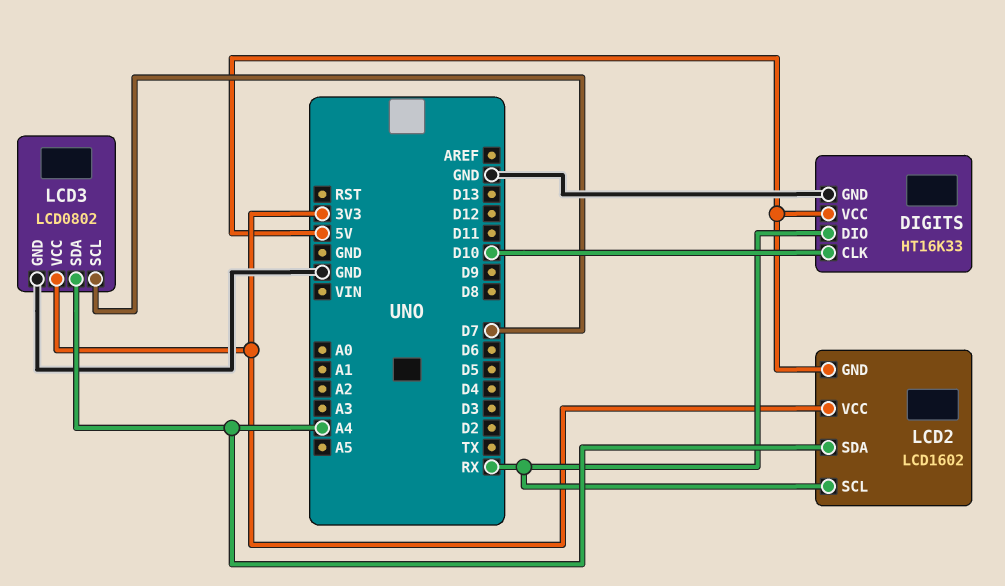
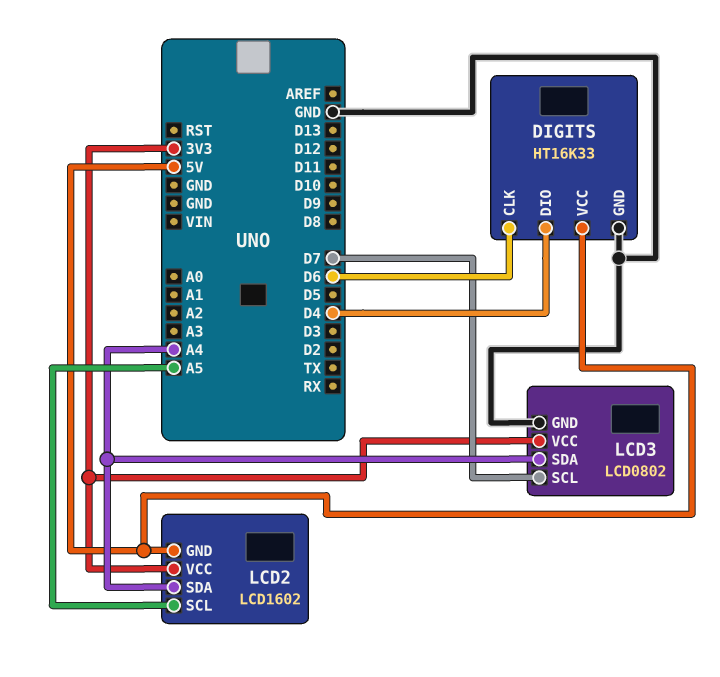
DIGITS pin CLK: D10 -> D6
DIGITS pin DIO: RX -> D4
LCD2 pin SCL: RX -> A5

